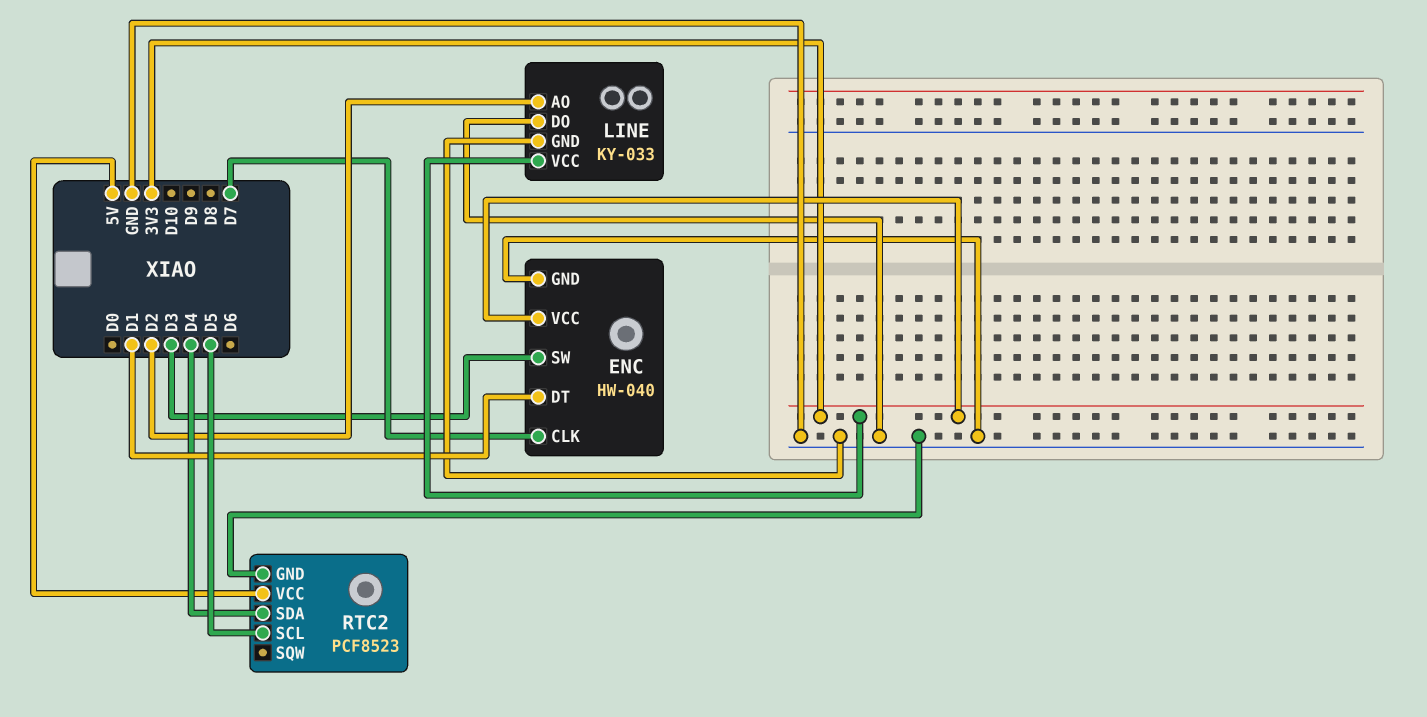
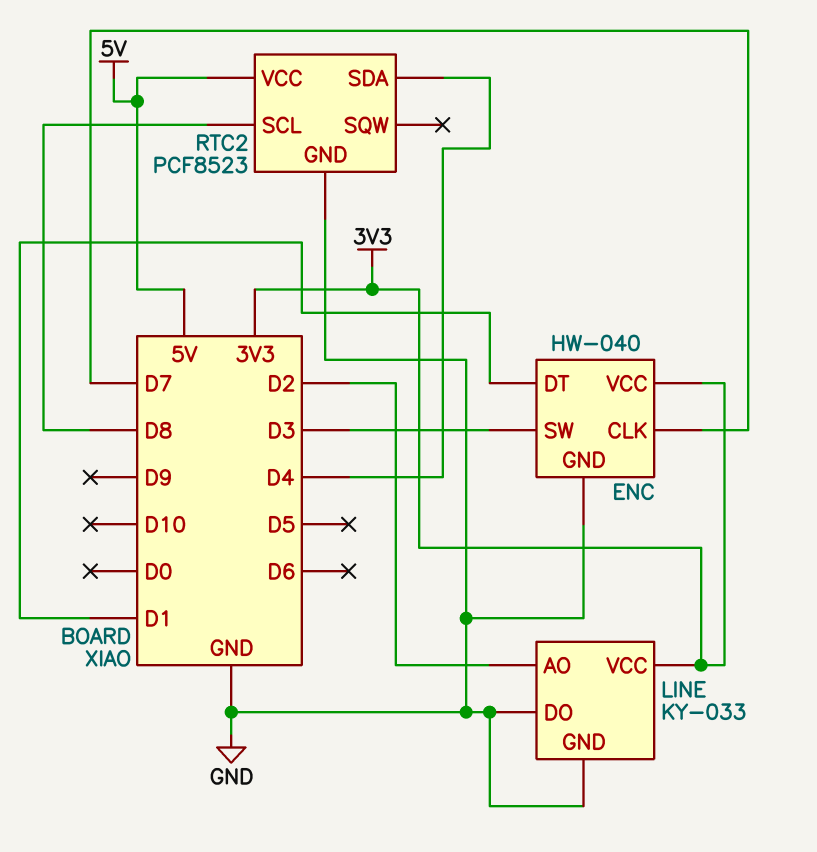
RTC2 pin SCL: D5 -> D8

